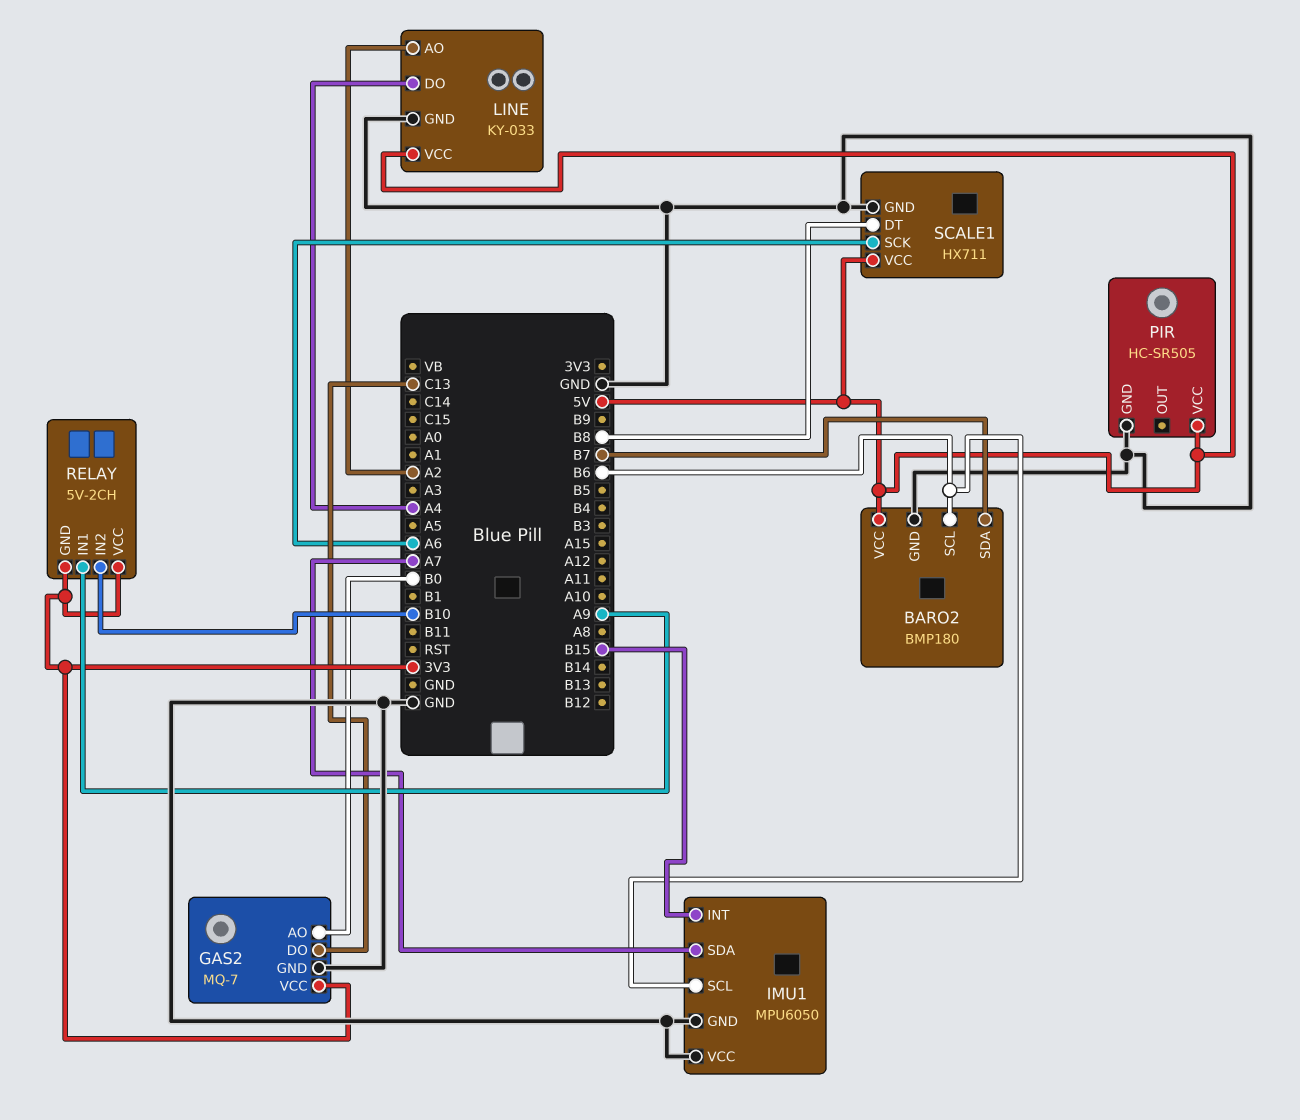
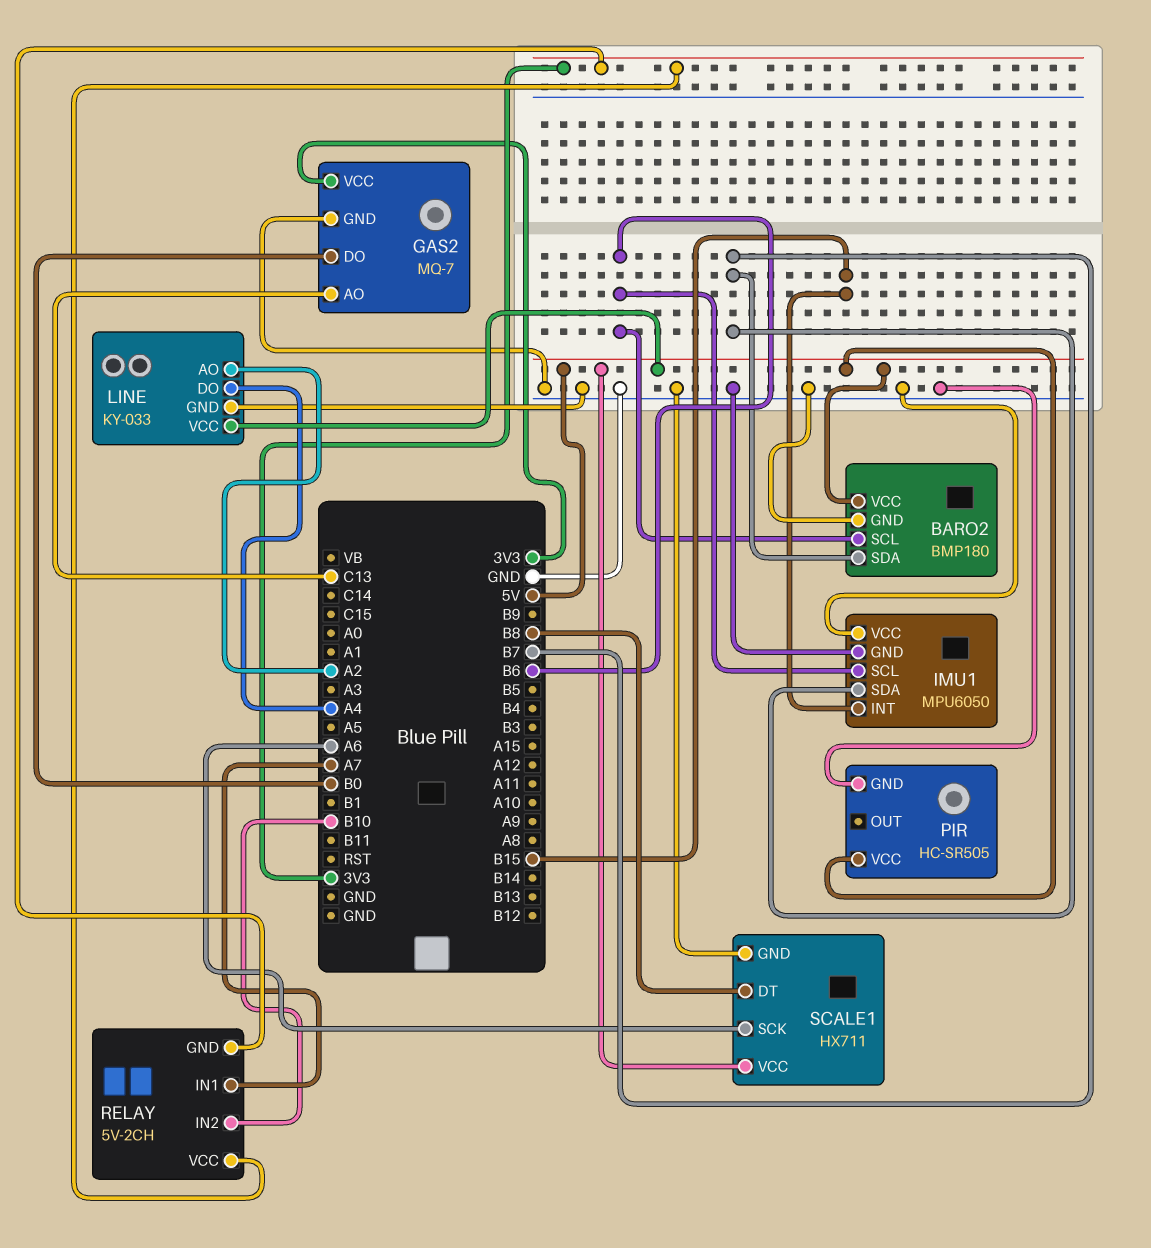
GAS2 pin AO: B0 -> C13
GAS2 pin DO: C13 -> B0
IMU1 pin SDA: A7 -> B7
RELAY pin IN1: A9 -> A7

